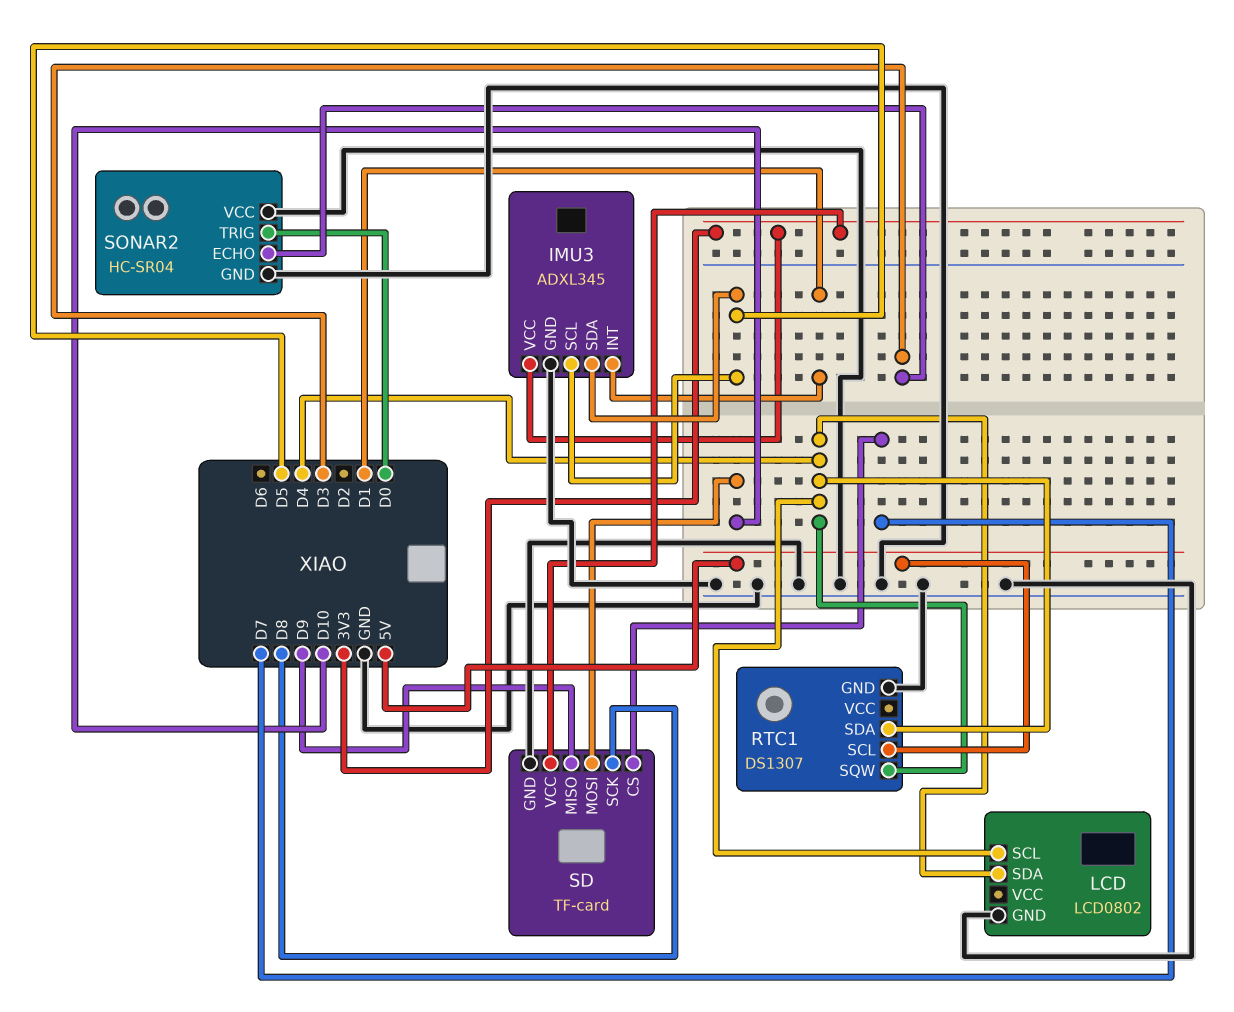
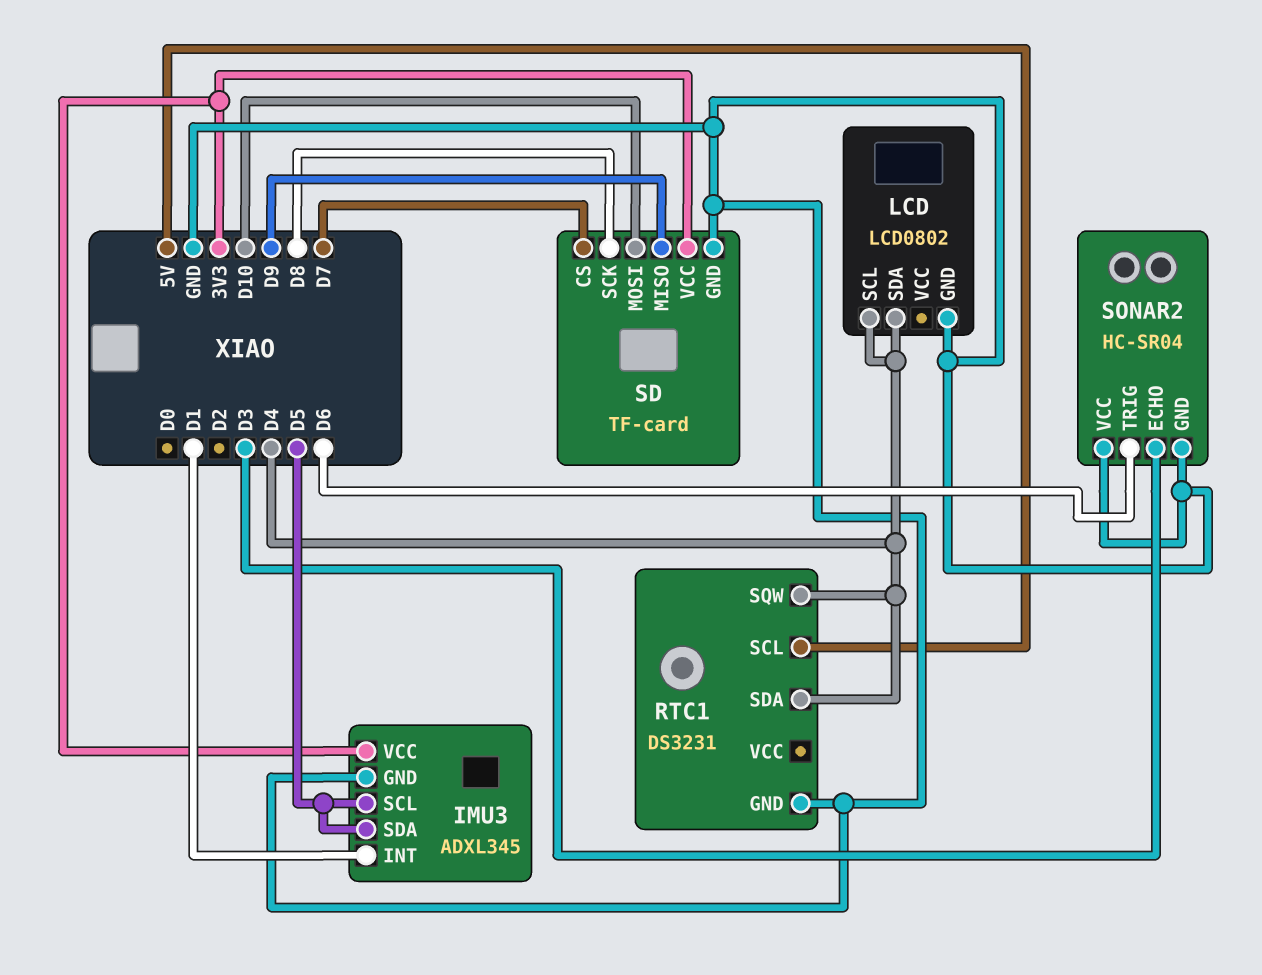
RTC1: DS1307 -> DS3231
SONAR2 pin TRIG: D0 -> D6

